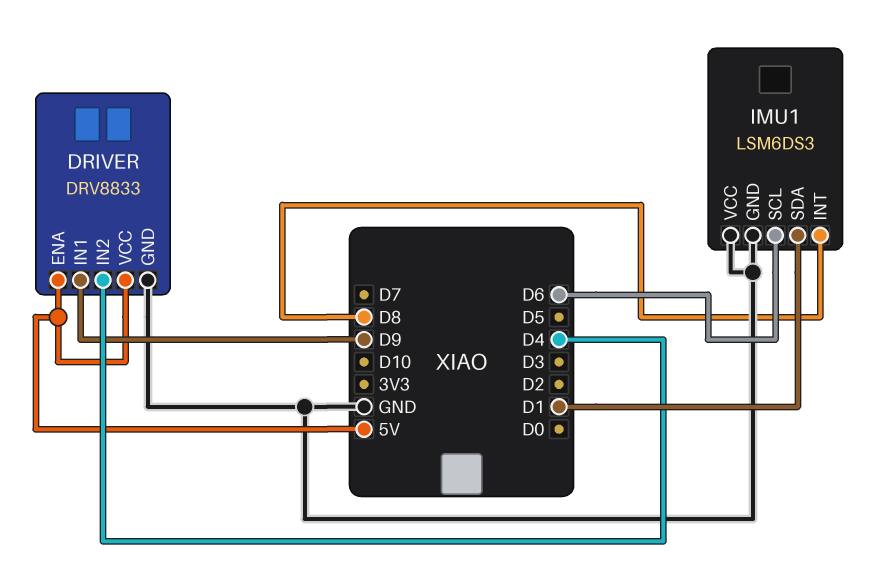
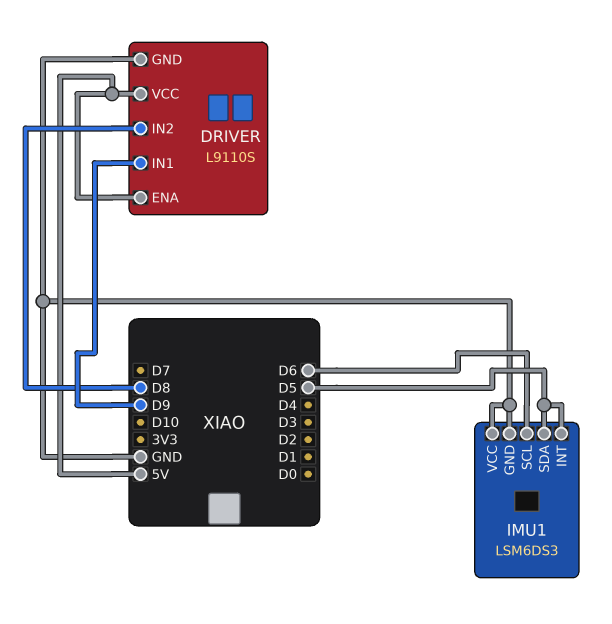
DRIVER: DRV8833 -> L9110S
DRIVER pin IN2: D4 -> D8
IMU1 pin INT: D8 -> D5
IMU1 pin SDA: D1 -> D5

